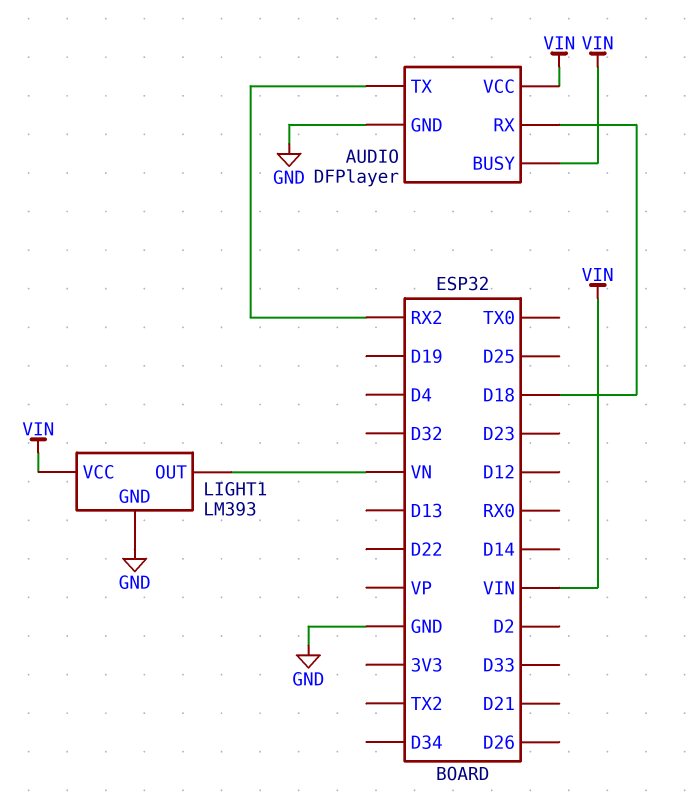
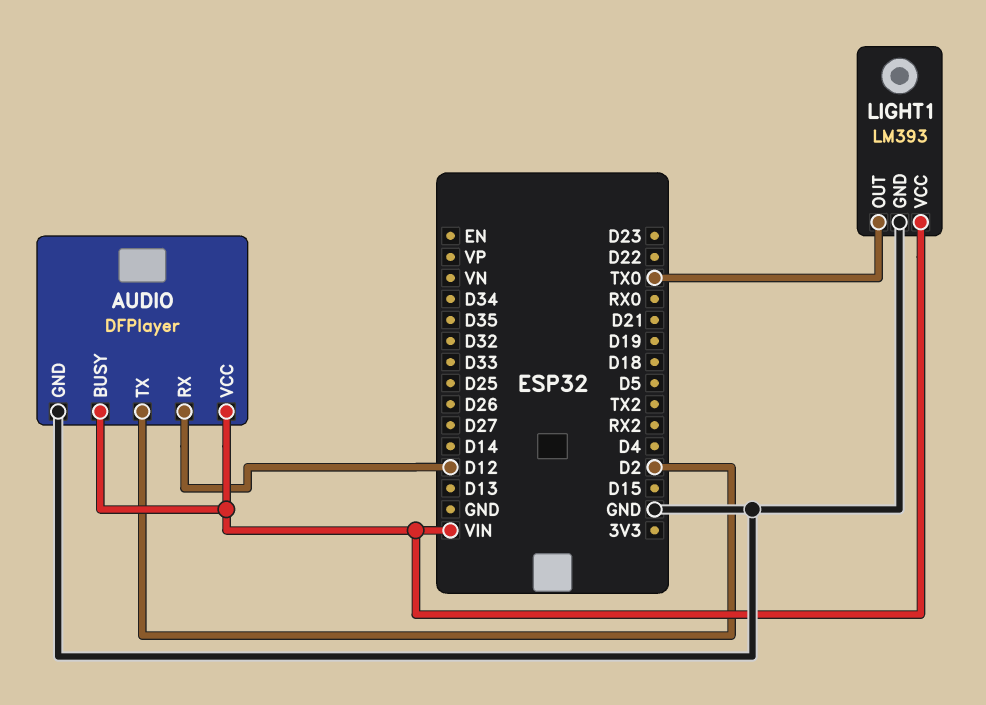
AUDIO pin RX: D18 -> D12
AUDIO pin TX: RX2 -> D2
LIGHT1 pin OUT: VN -> TX0

